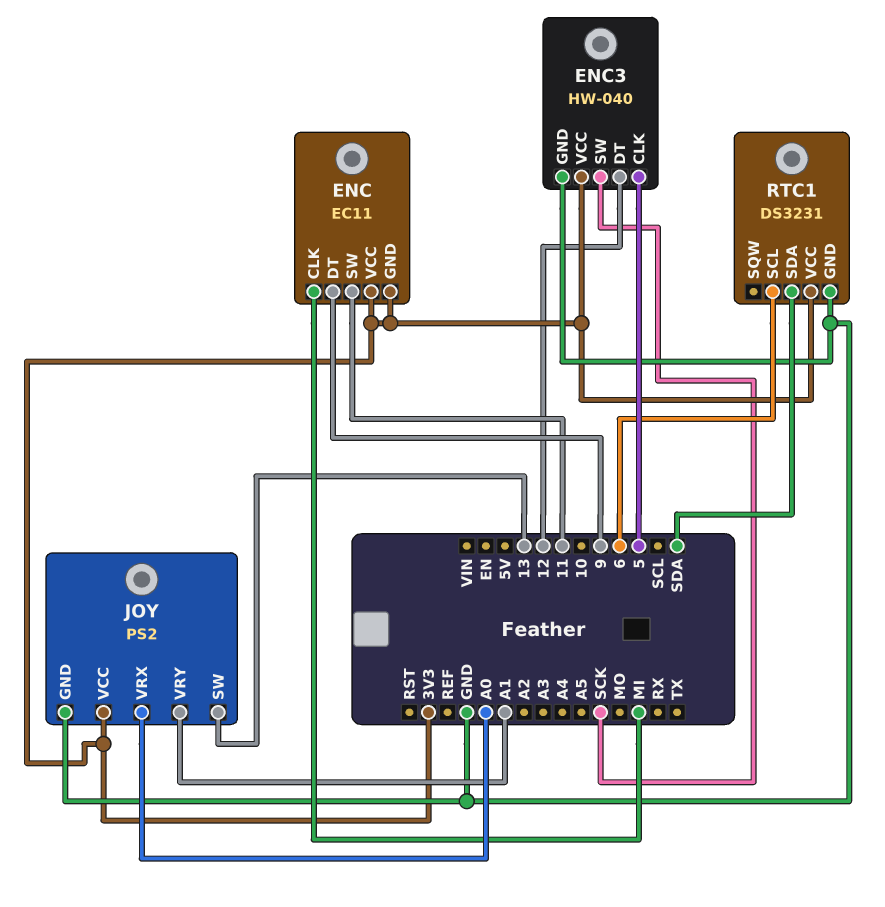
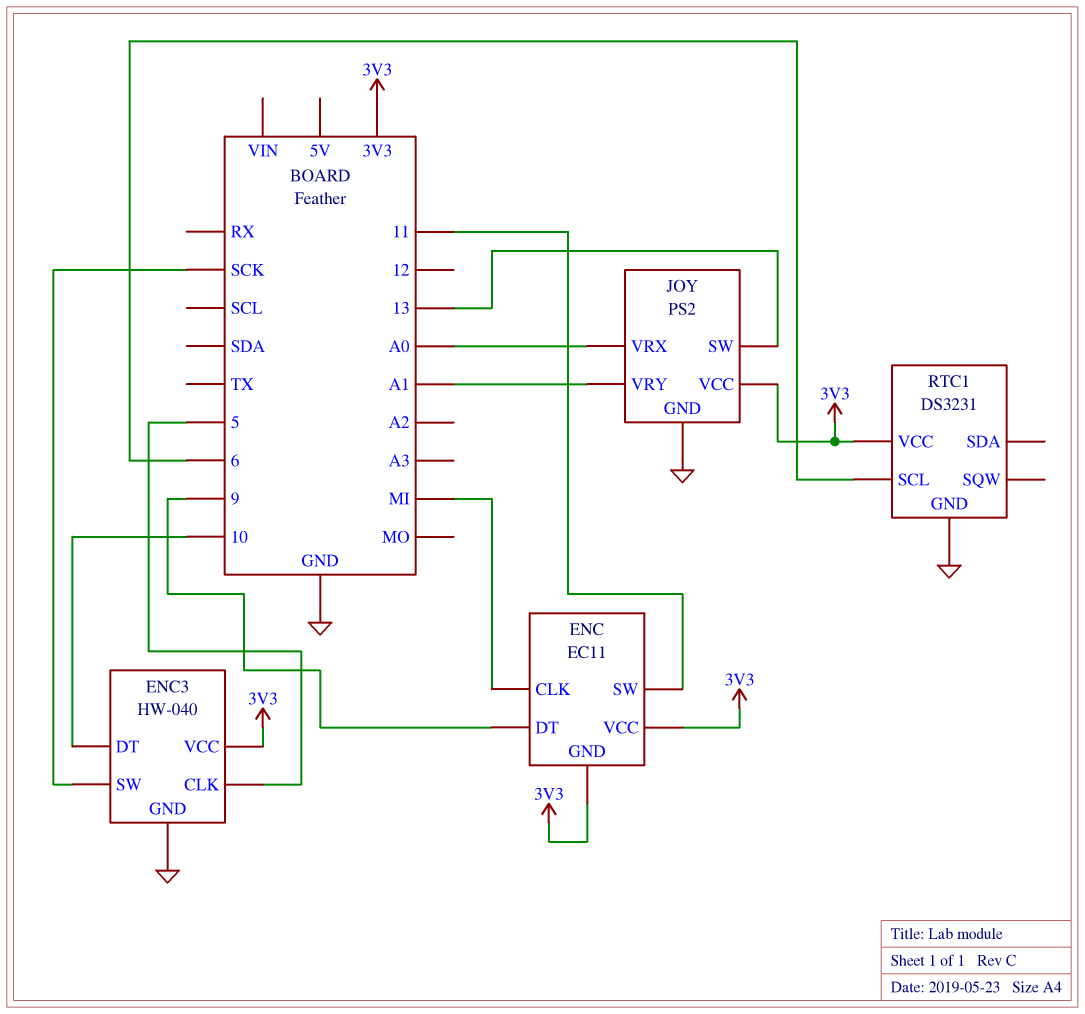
ENC3 pin DT: 12 -> 10
RTC1 pin SDA: SDA -> none

